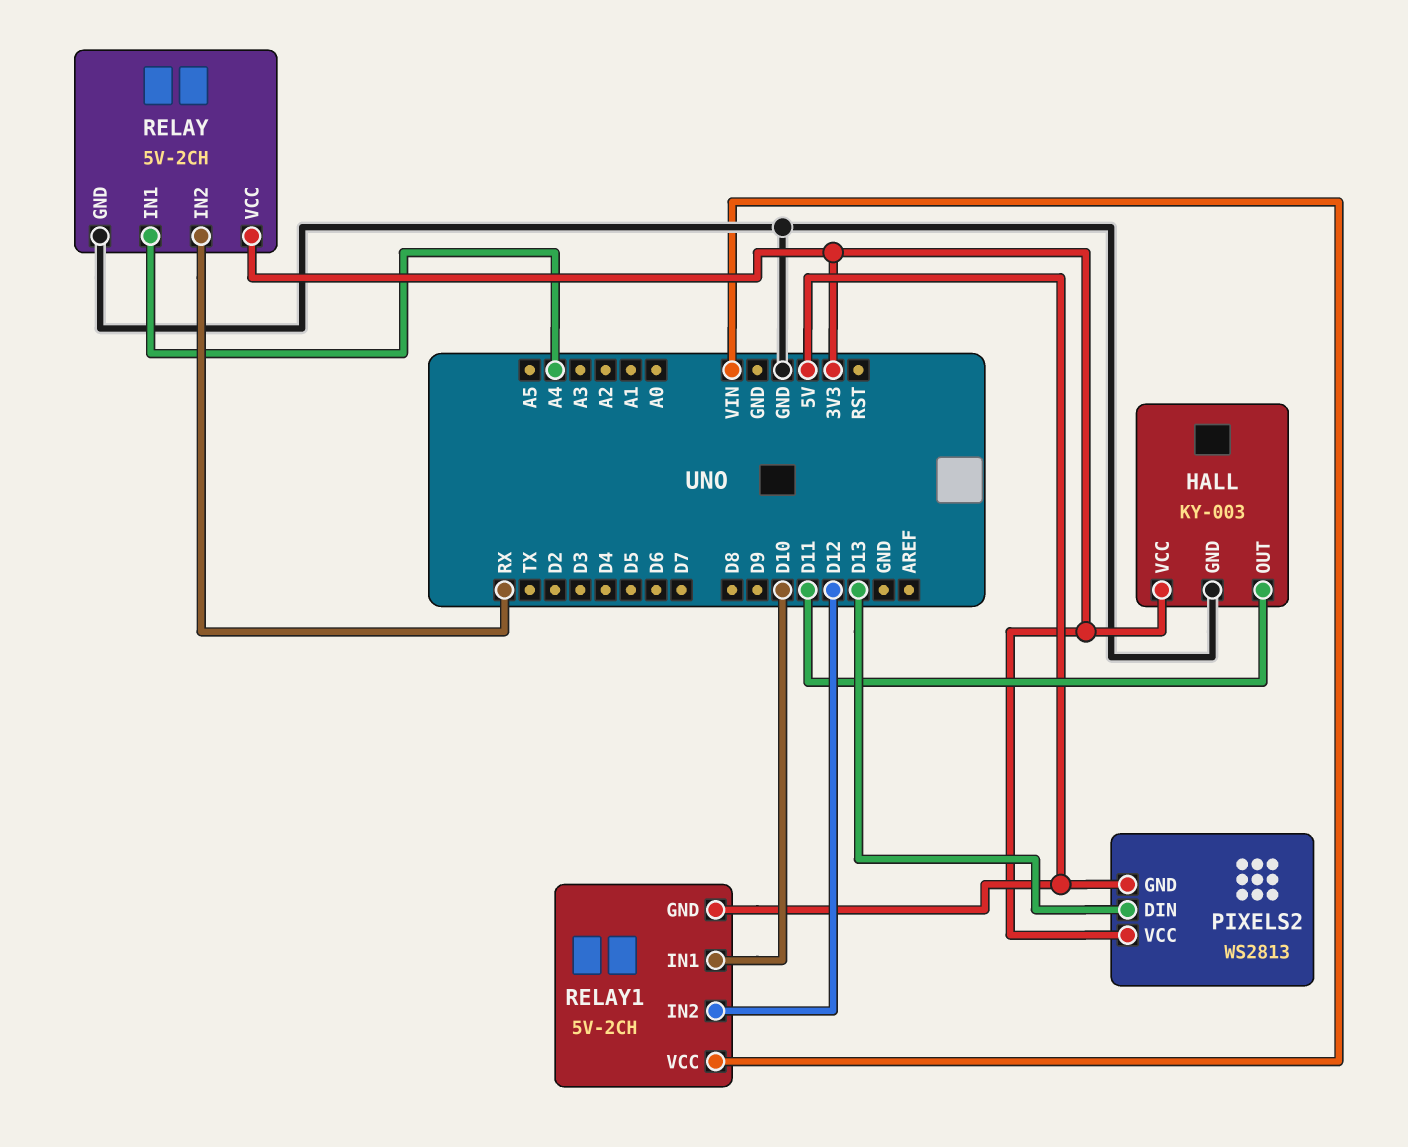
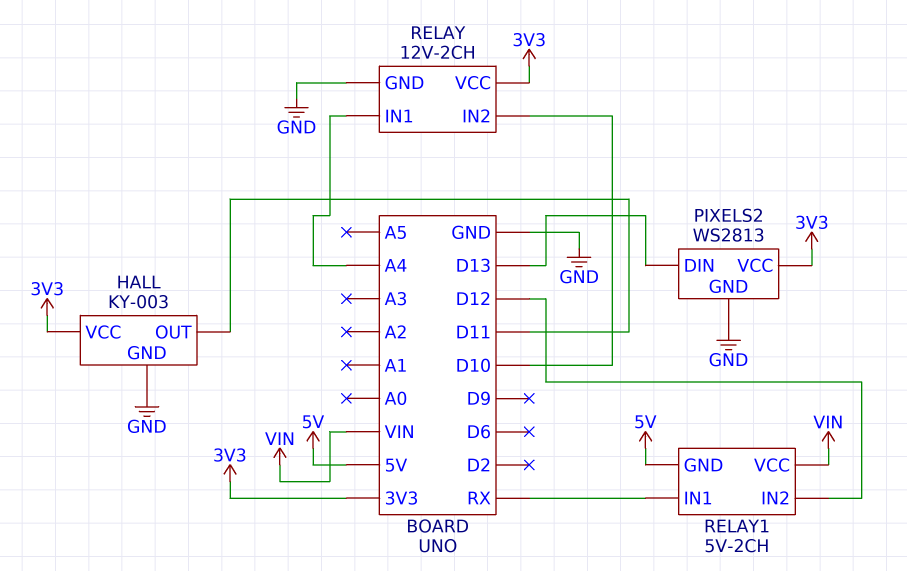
PIXELS2 pin GND: 5V -> GND
RELAY: 5V-2CH -> 12V-2CH
RELAY pin IN2: RX -> D10
RELAY1 pin IN1: D10 -> RX

